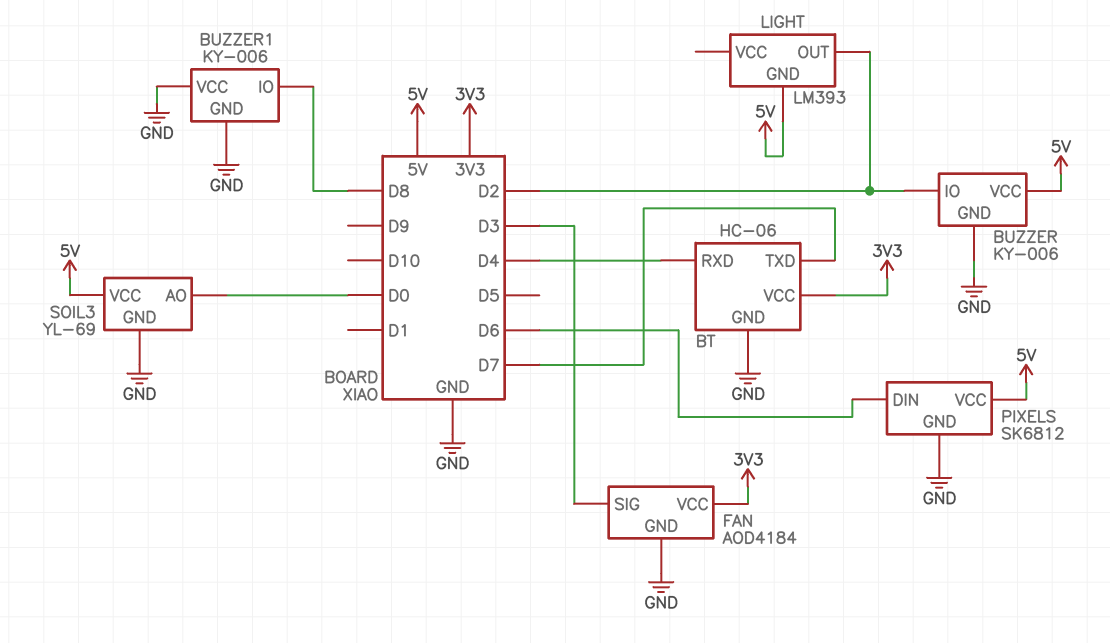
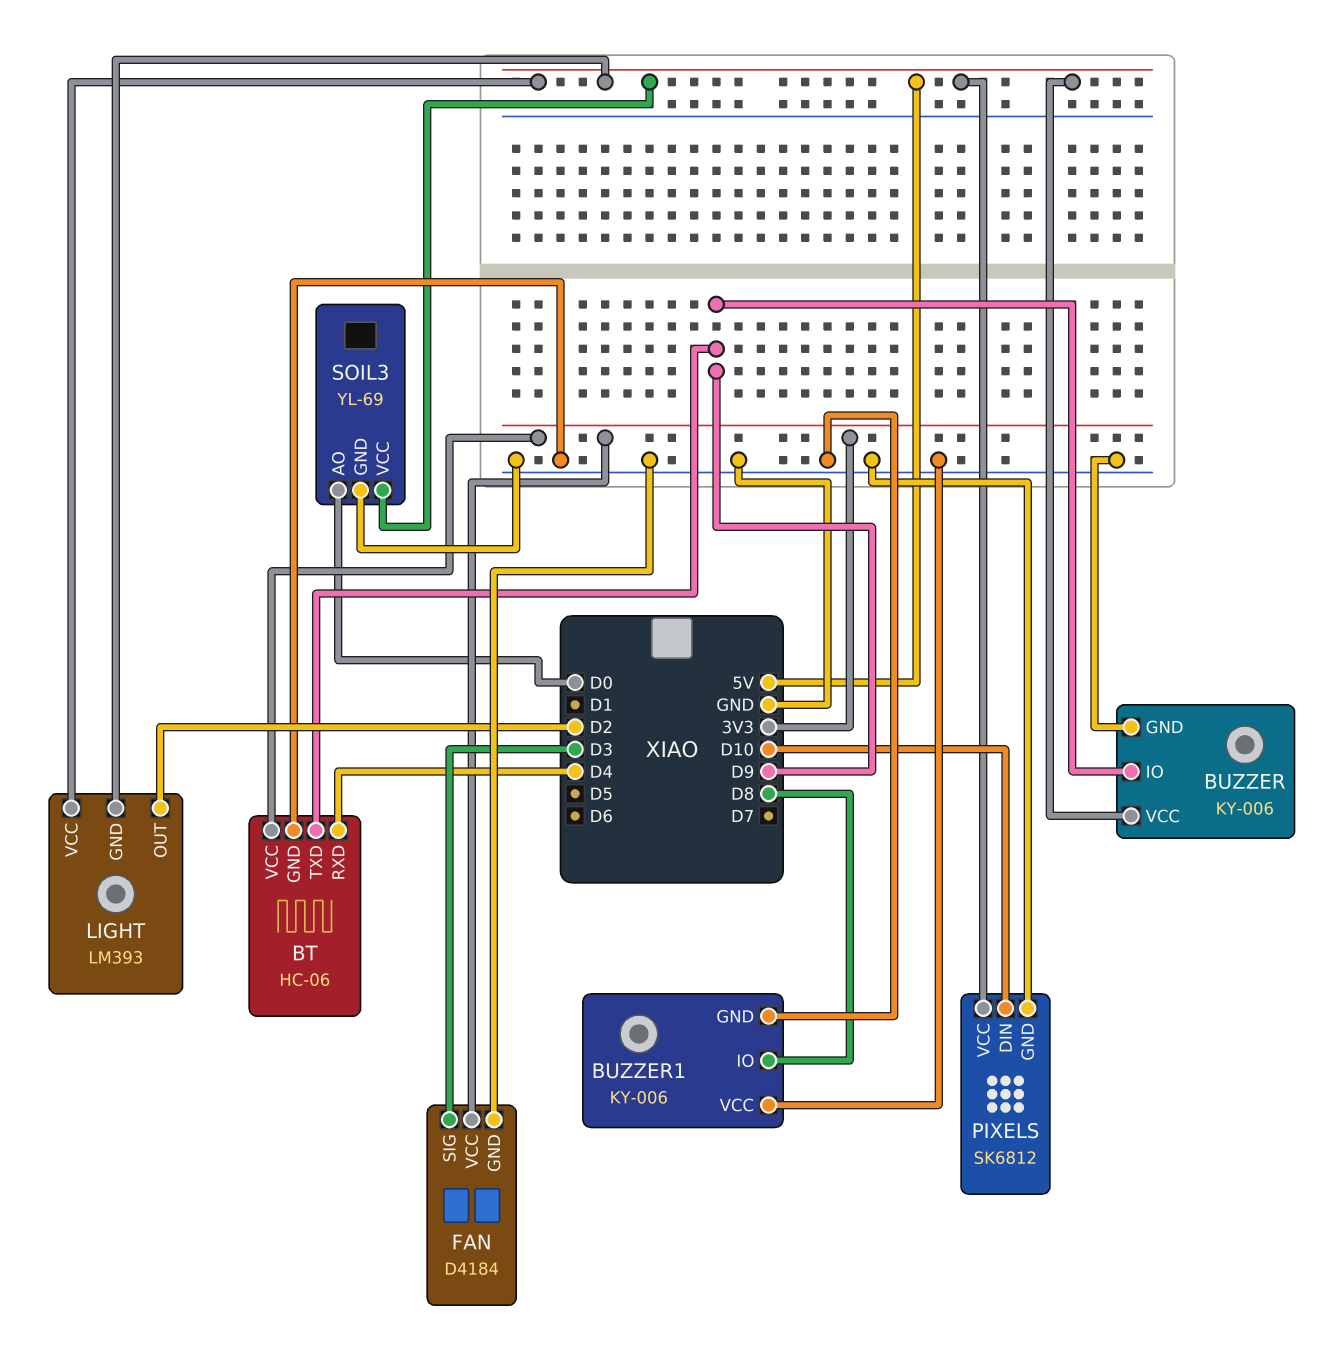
BT pin TXD: D7 -> D9
BUZZER pin IO: D2 -> D9
FAN: AOD4184 -> D4184
LIGHT pin VCC: none -> 5V
PIXELS pin DIN: D6 -> D10

